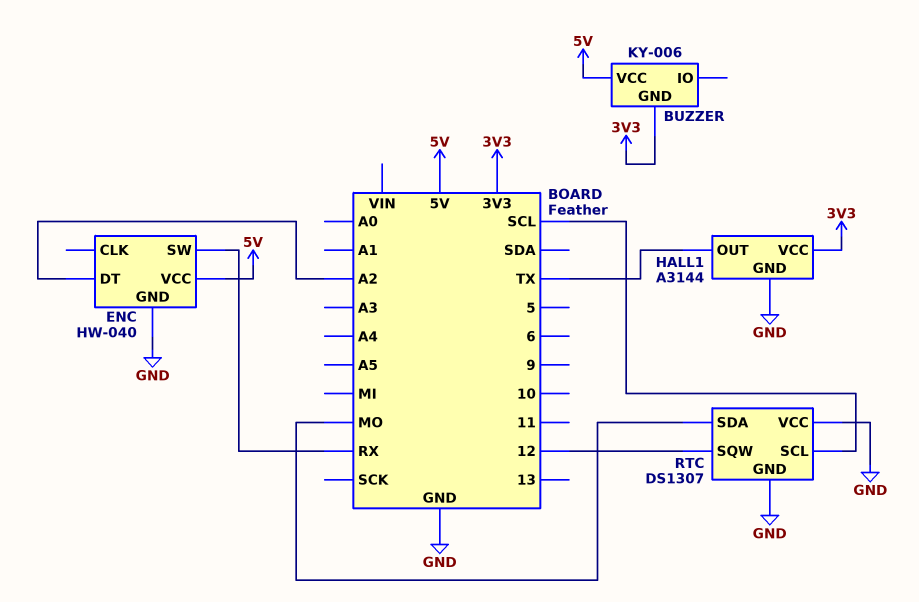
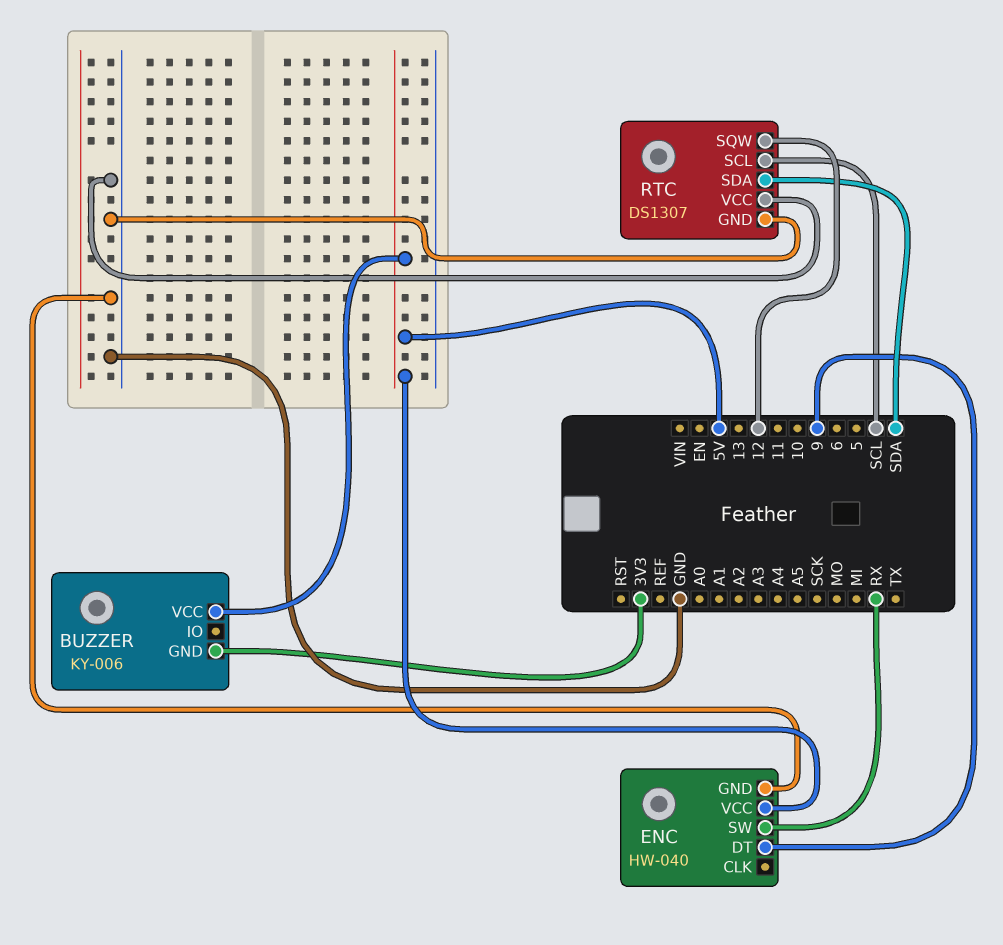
ENC pin DT: A2 -> 9
HALL1: A3144 -> none
HALL1 pin GND: GND -> none
HALL1 pin OUT: TX -> none
HALL1 pin VCC: 3V3 -> none
RTC pin SDA: MO -> SDA

